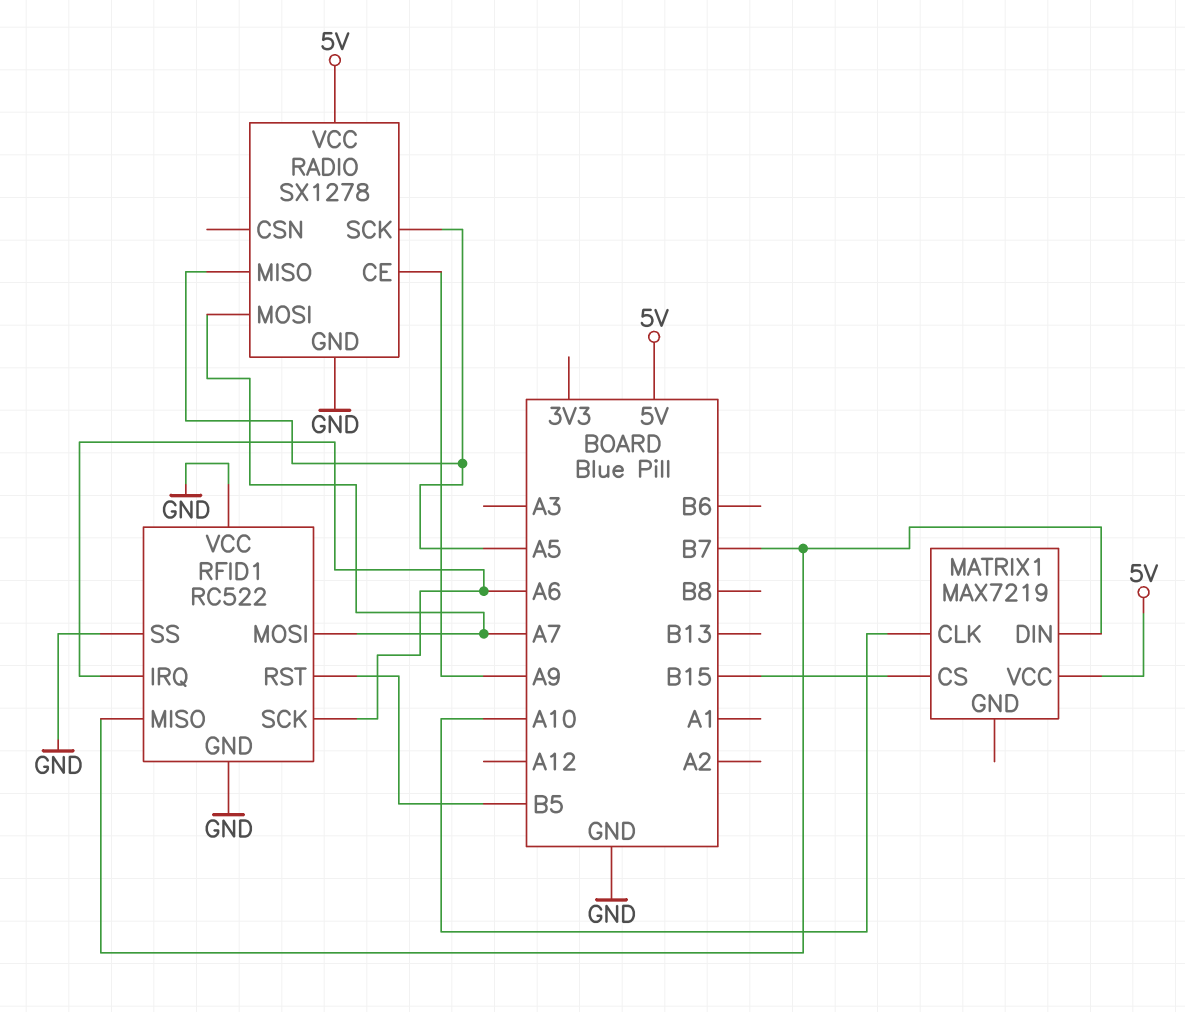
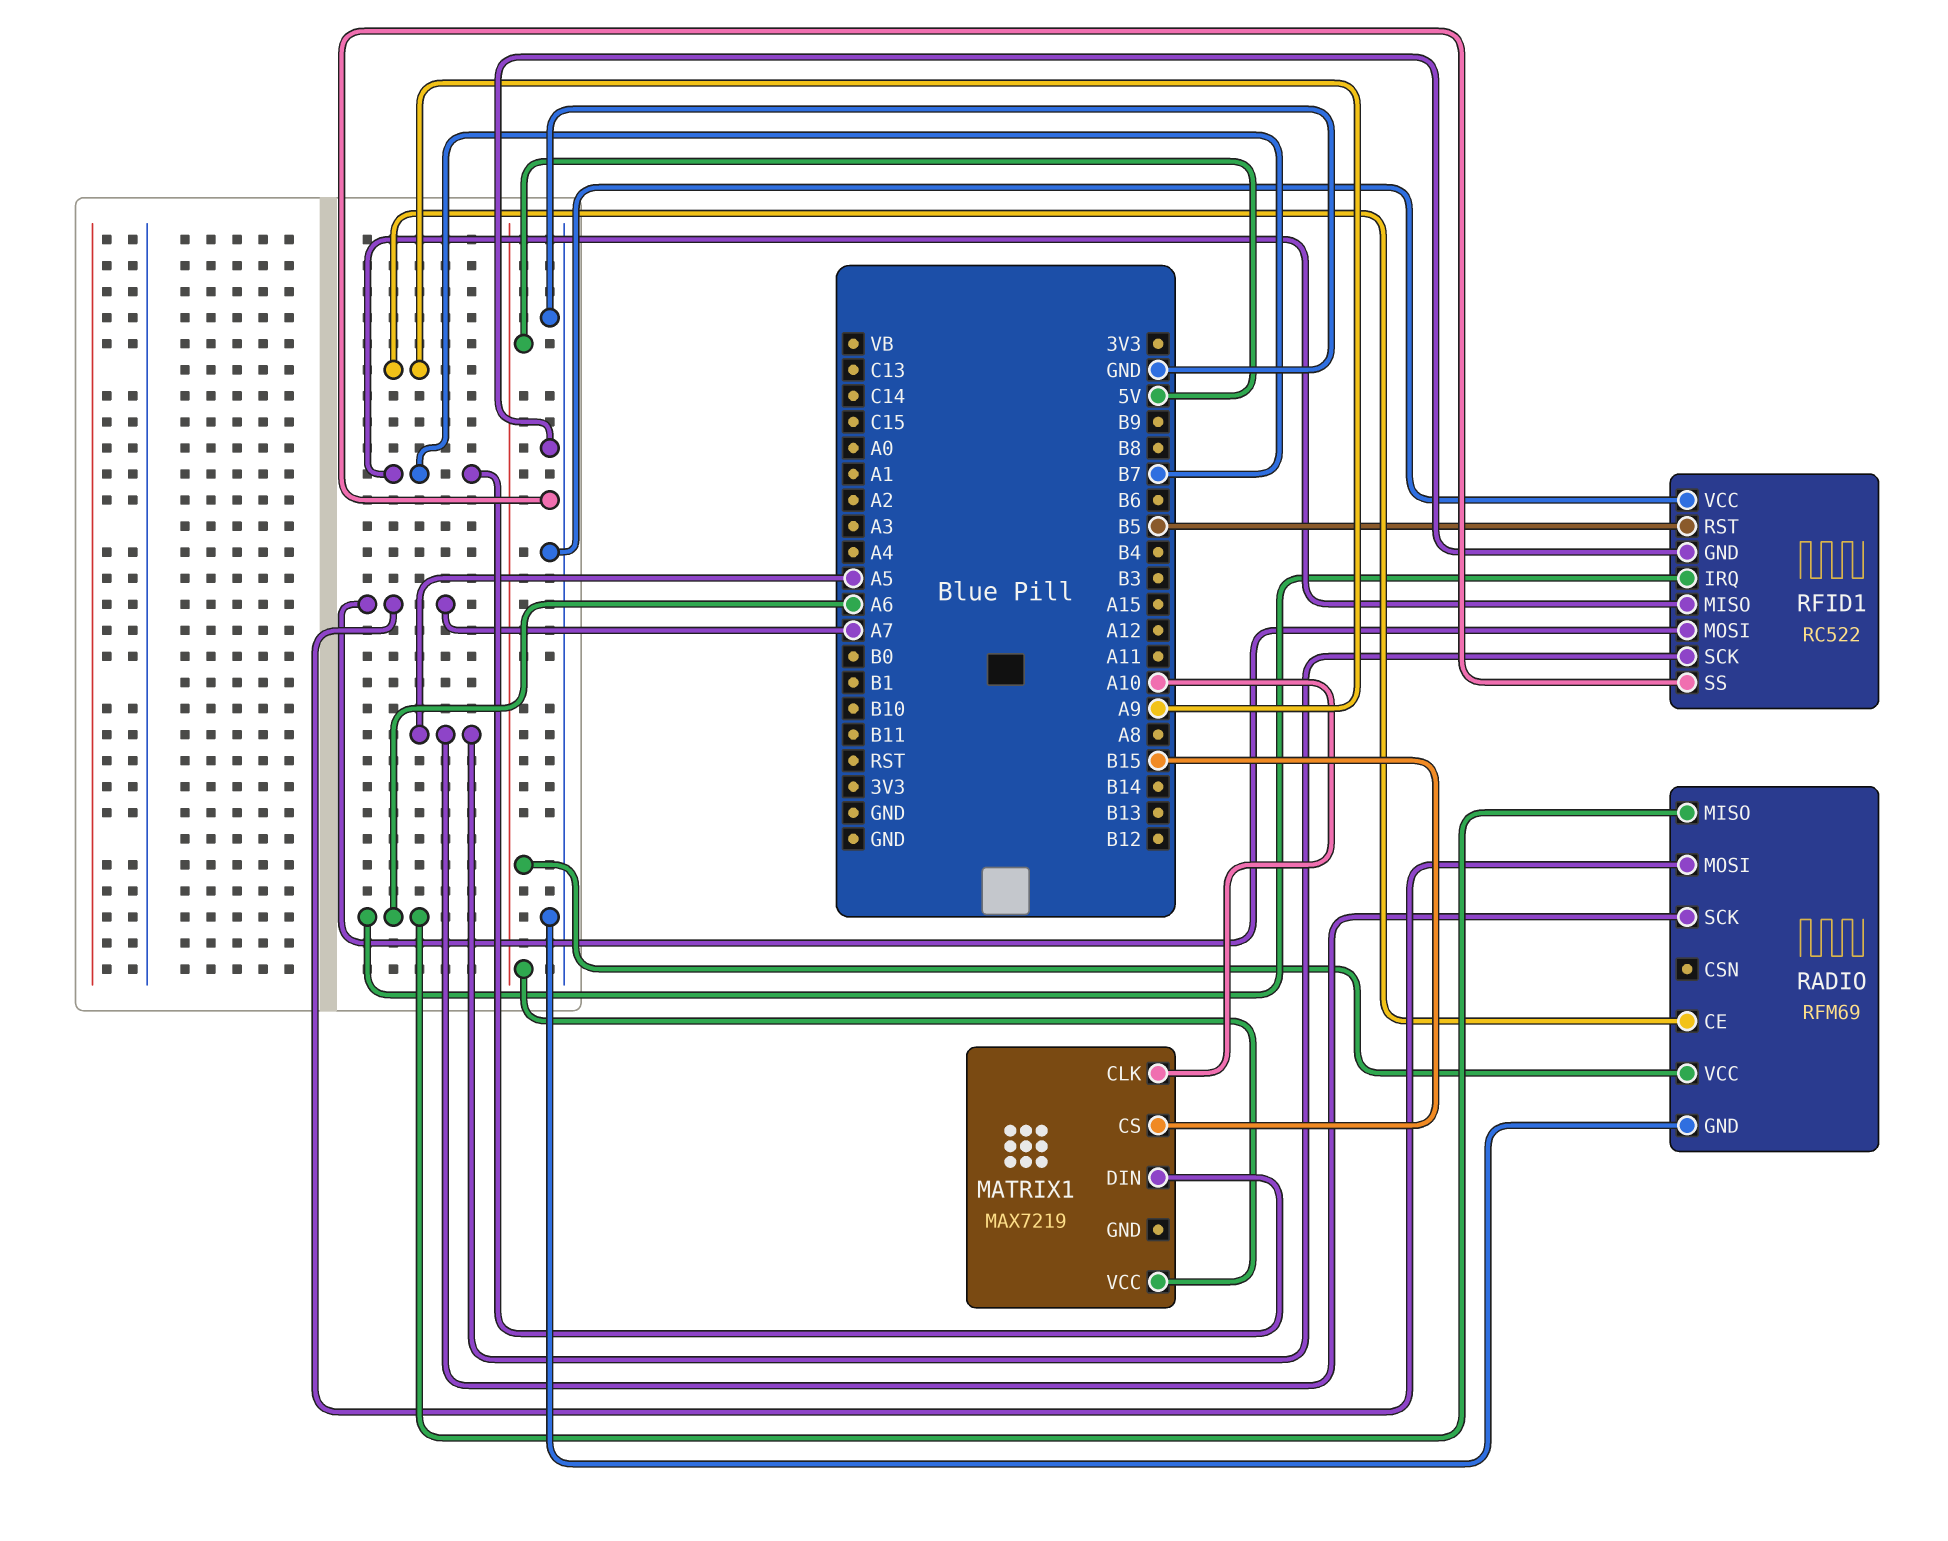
RADIO: SX1278 -> RFM69
RADIO pin MISO: A5 -> A6
RFID1 pin SCK: A6 -> A5

